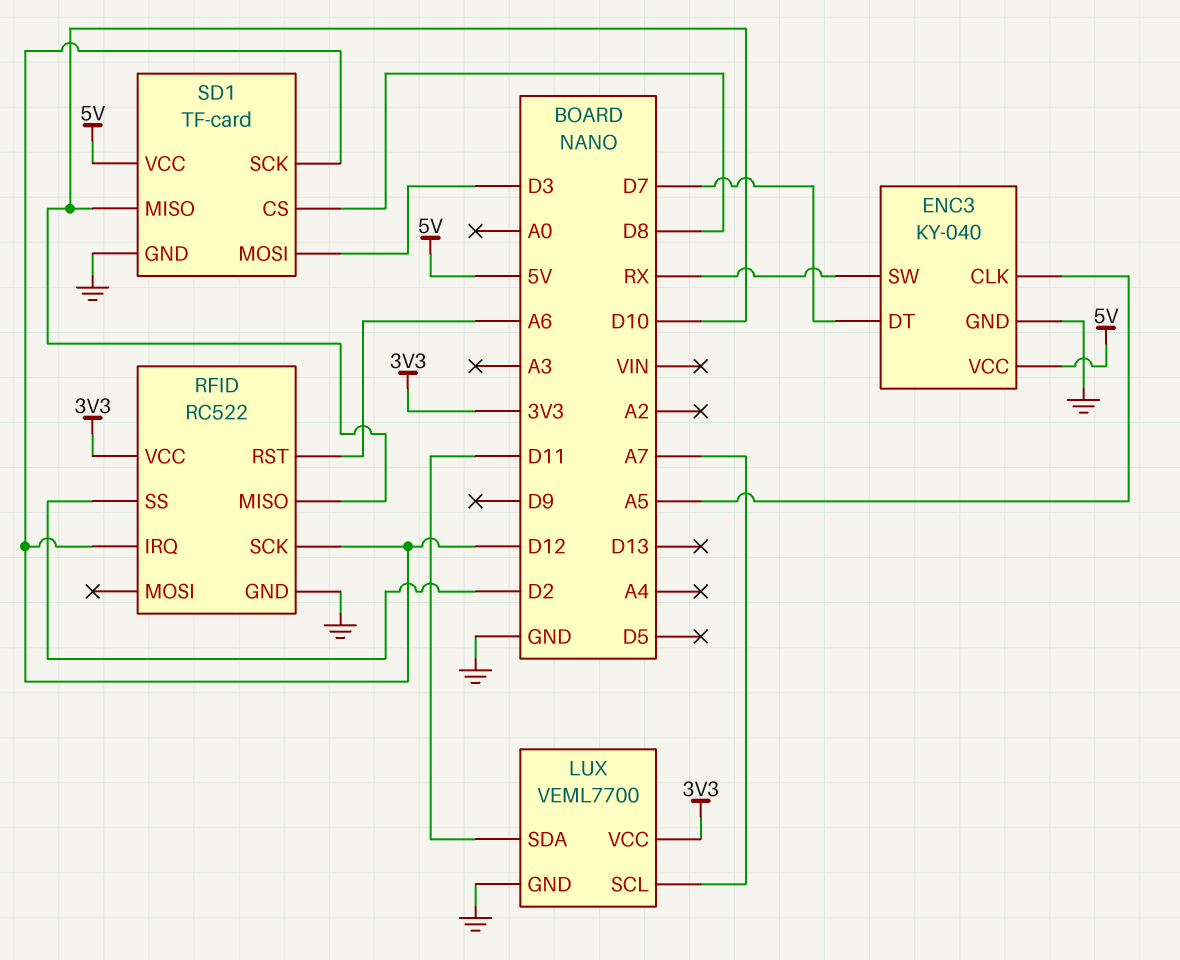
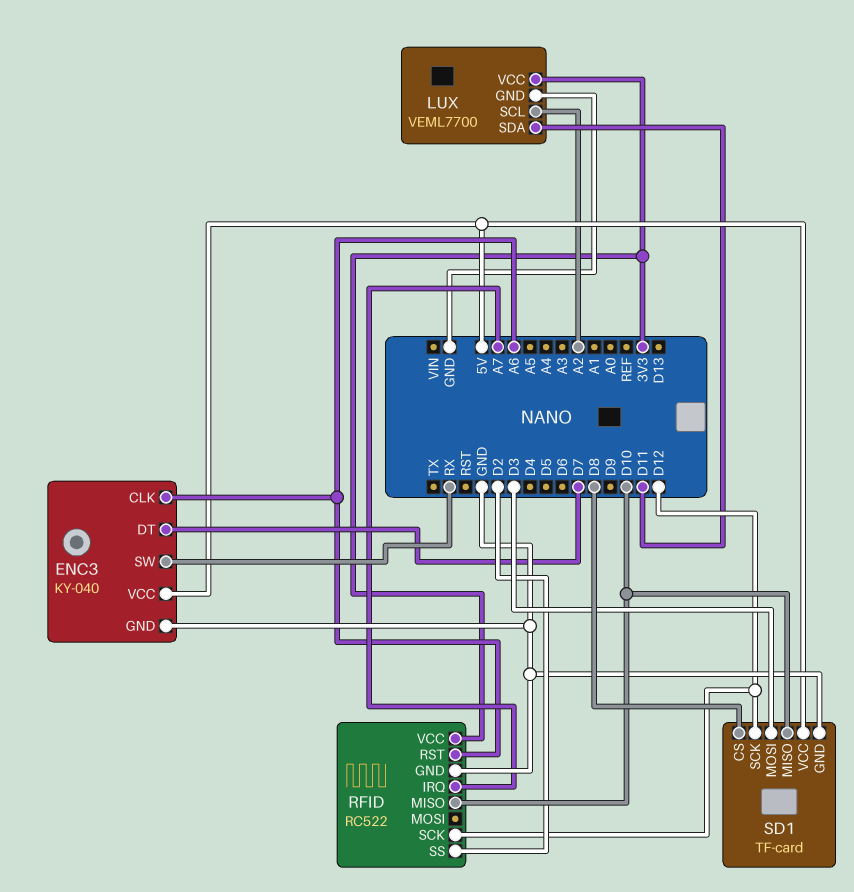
ENC3 pin CLK: A5 -> A6
LUX pin SCL: A7 -> A2
RFID pin IRQ: D12 -> A7

